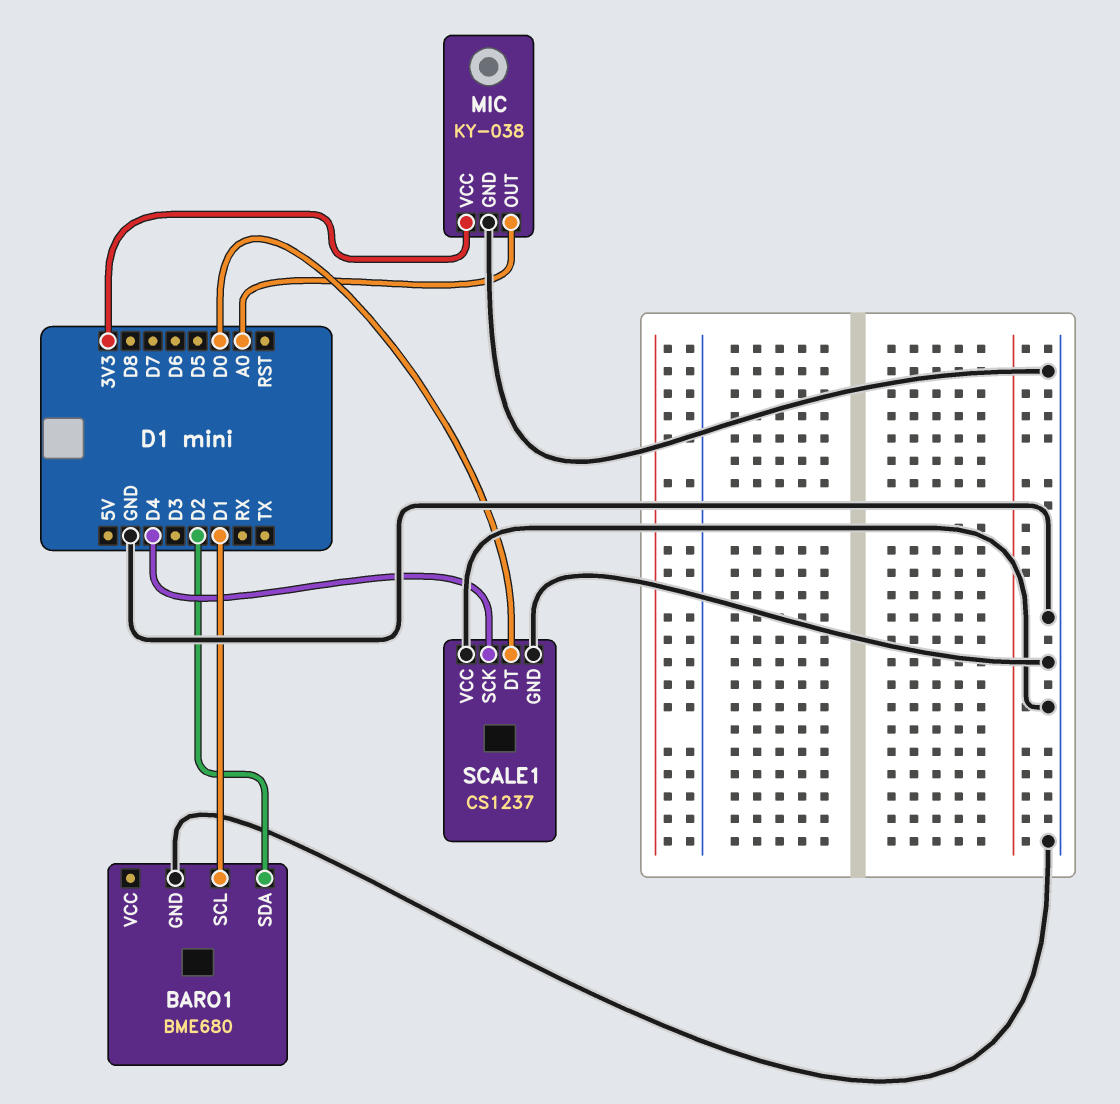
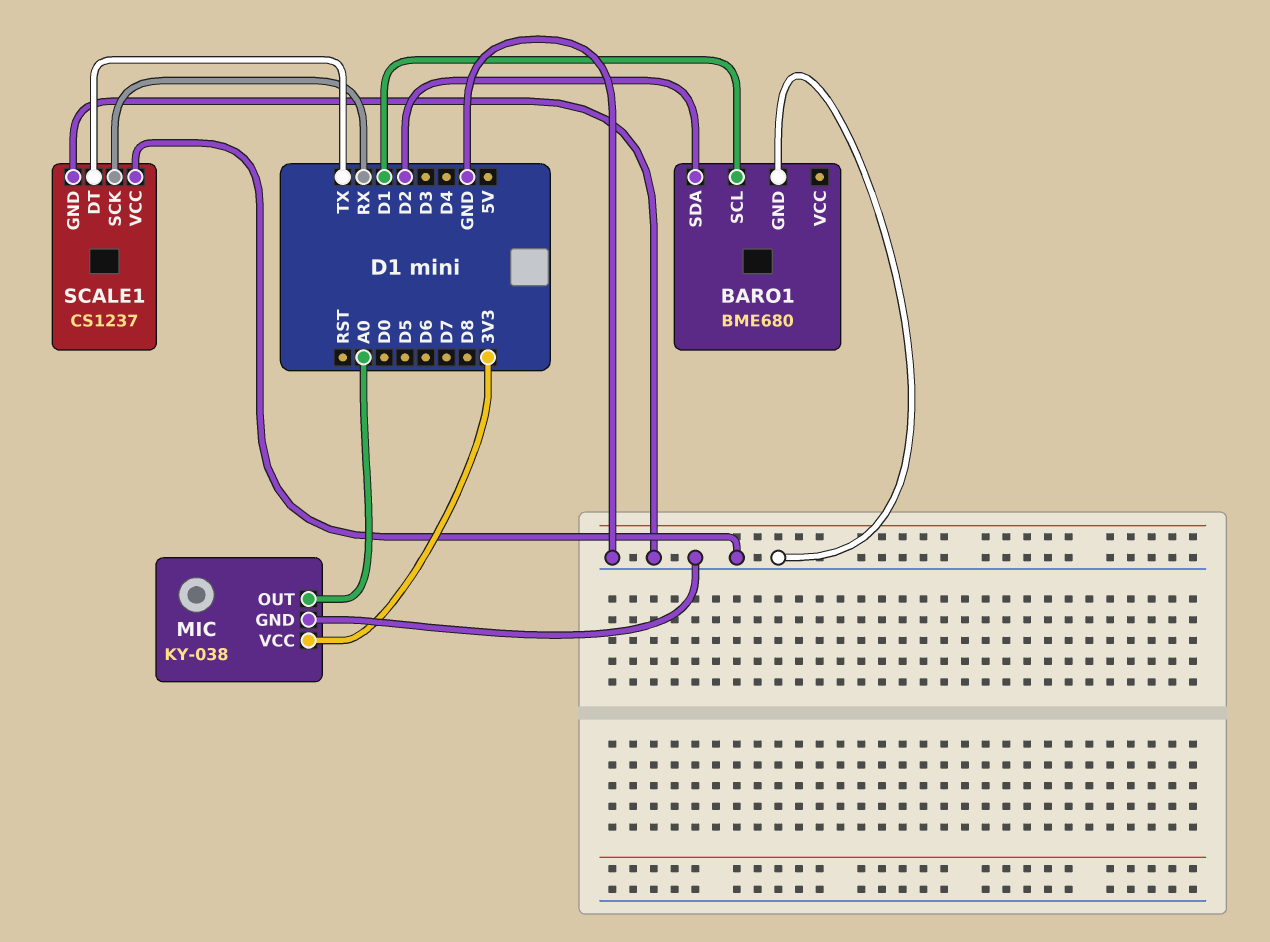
SCALE1 pin DT: D0 -> TX
SCALE1 pin SCK: D4 -> RX

